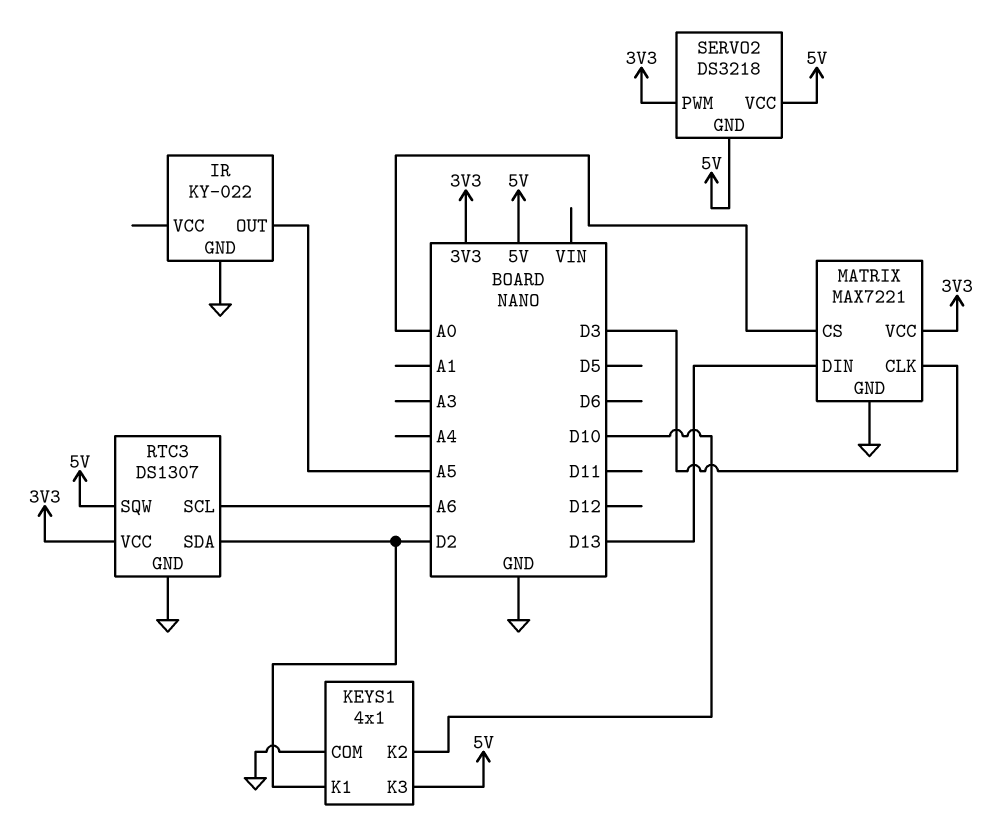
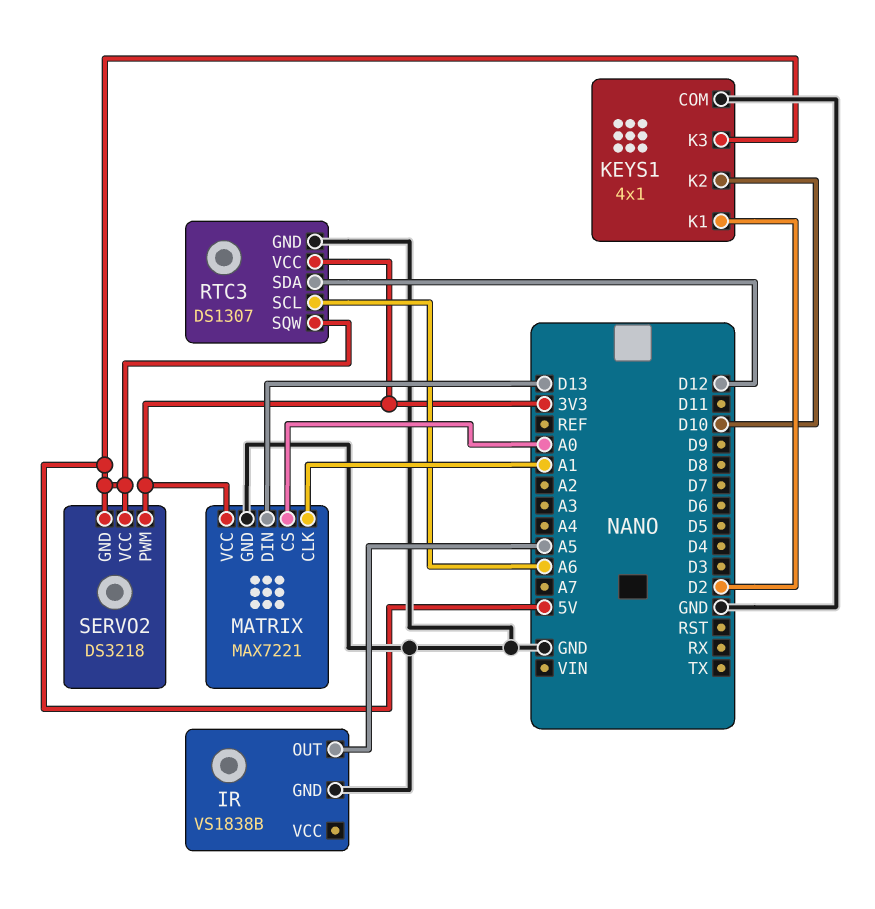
IR: KY-022 -> VS1838B
MATRIX pin CLK: D3 -> A1
RTC3 pin SDA: D2 -> D12

